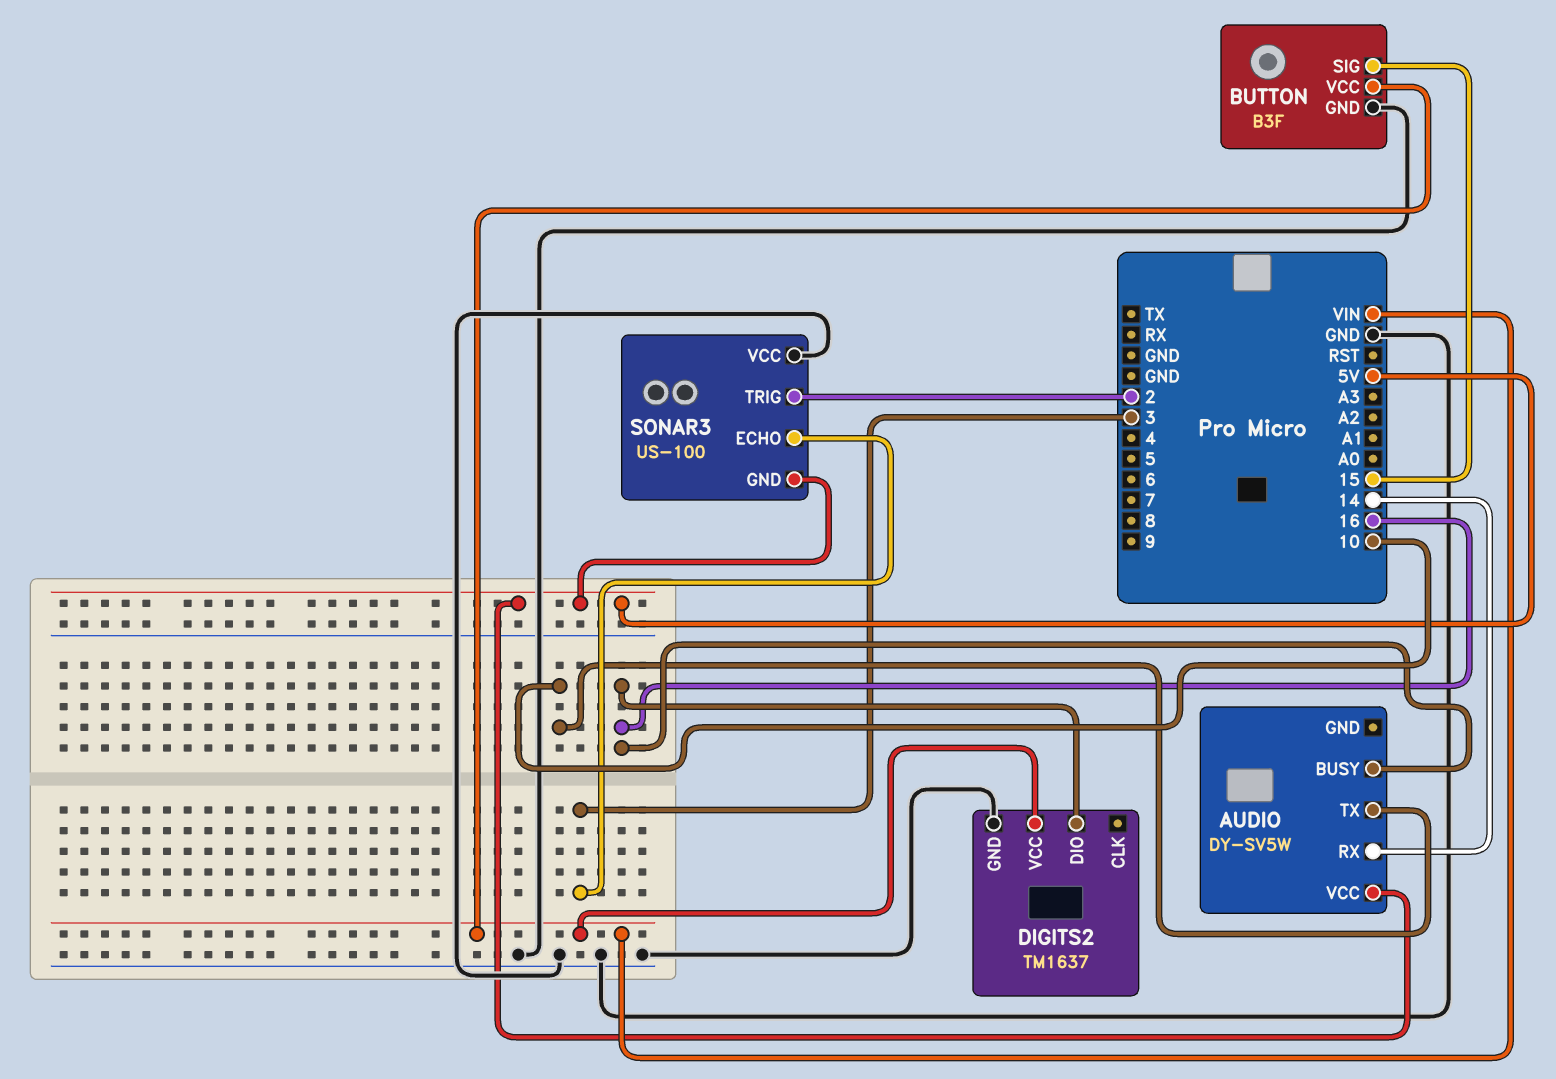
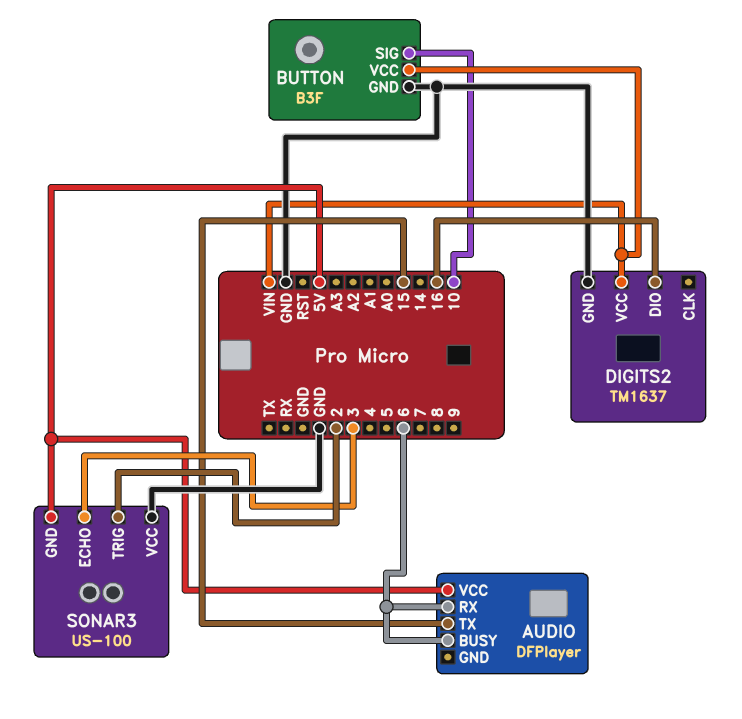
AUDIO: DY-SV5W -> DFPlayer
AUDIO pin BUSY: 16 -> 6
AUDIO pin RX: 14 -> 6
AUDIO pin TX: 10 -> 15
BUTTON pin SIG: 15 -> 10

